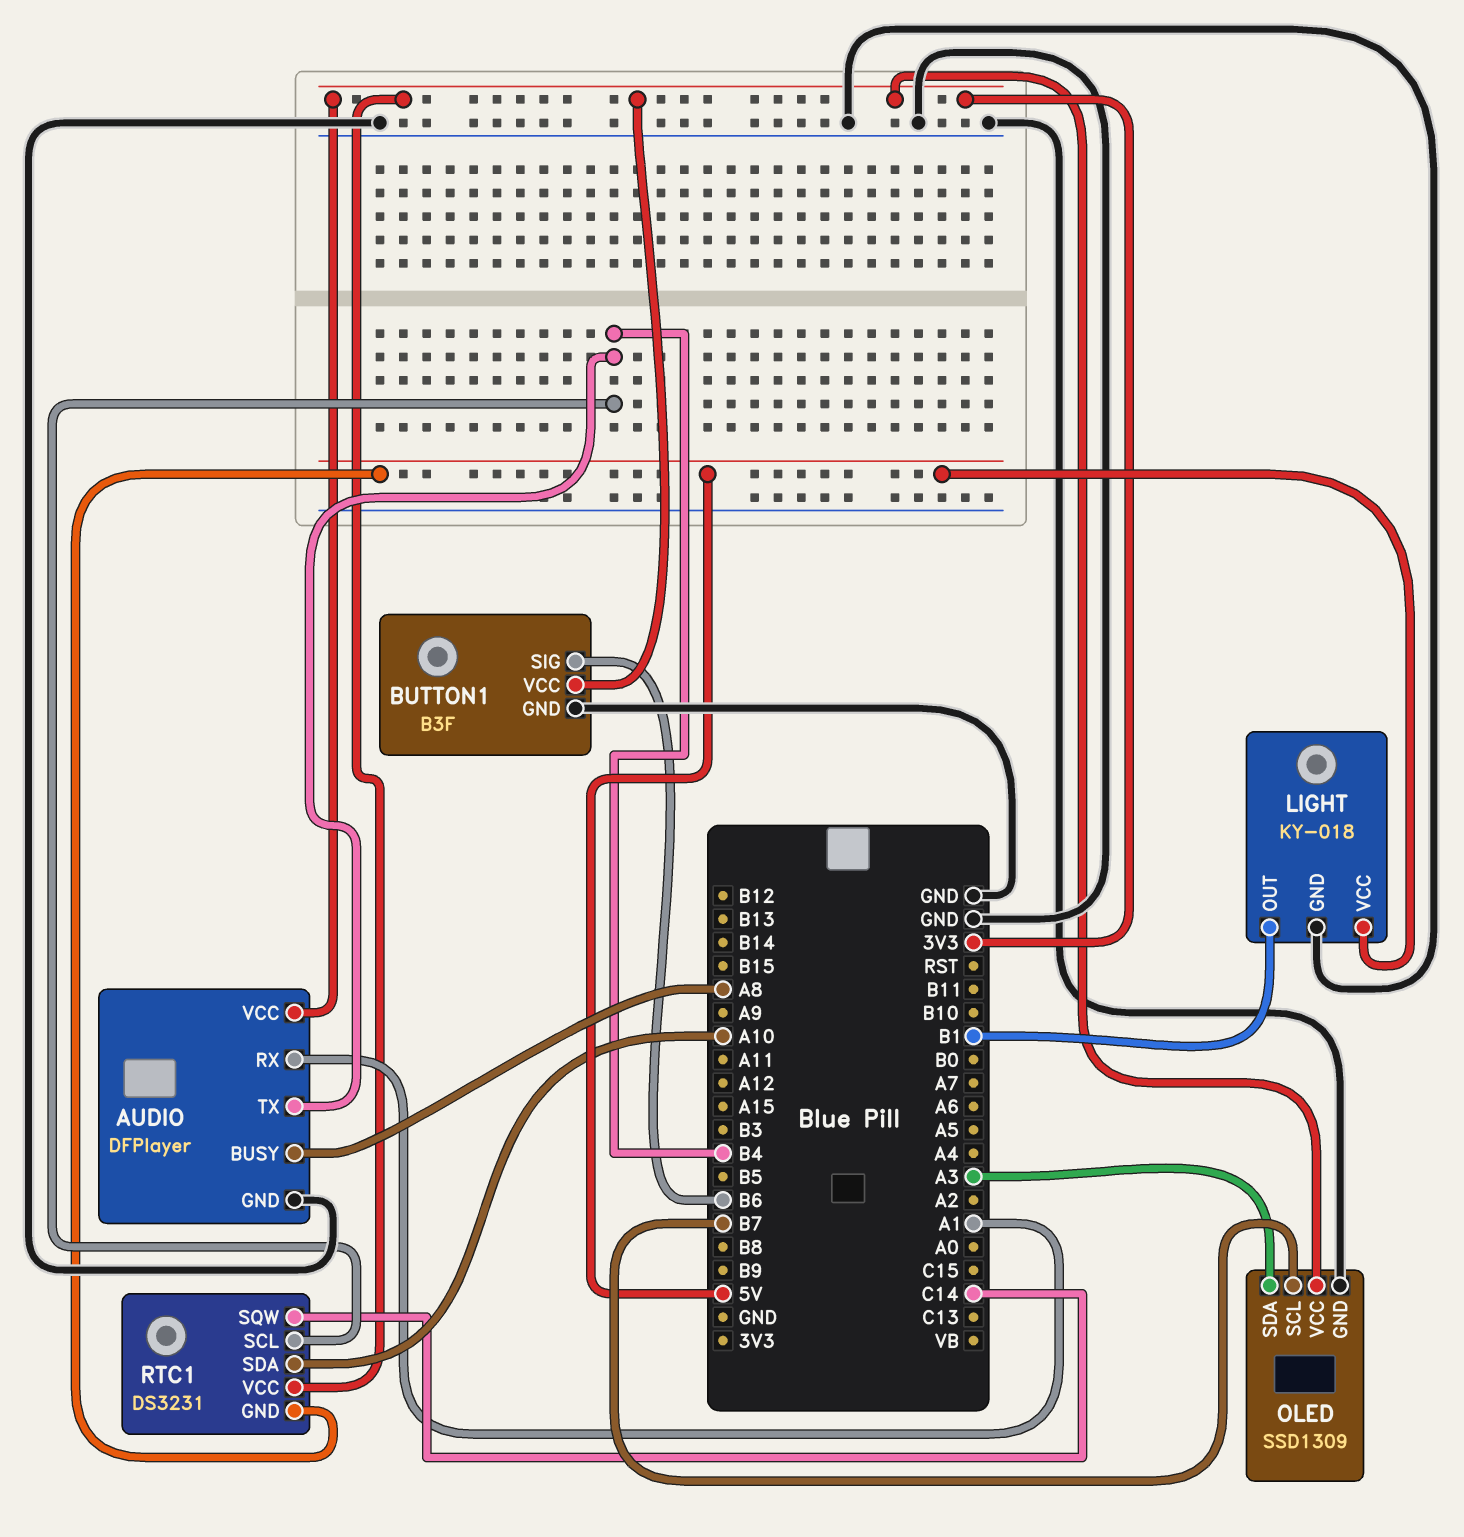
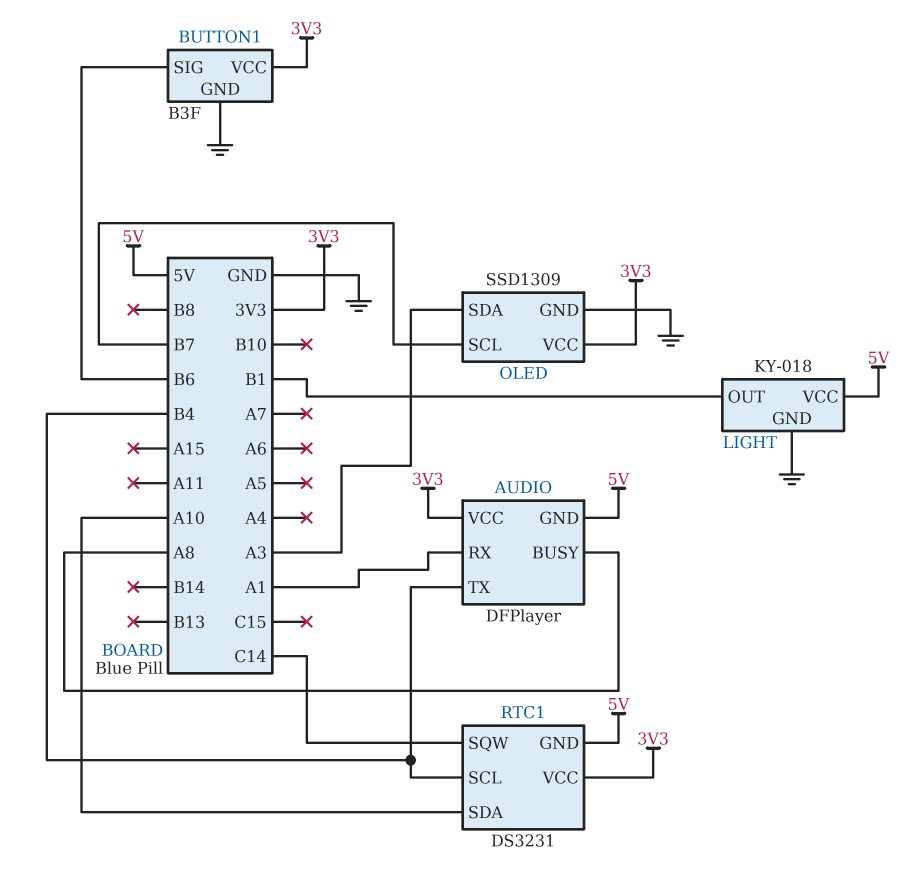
AUDIO pin GND: GND -> 5V

